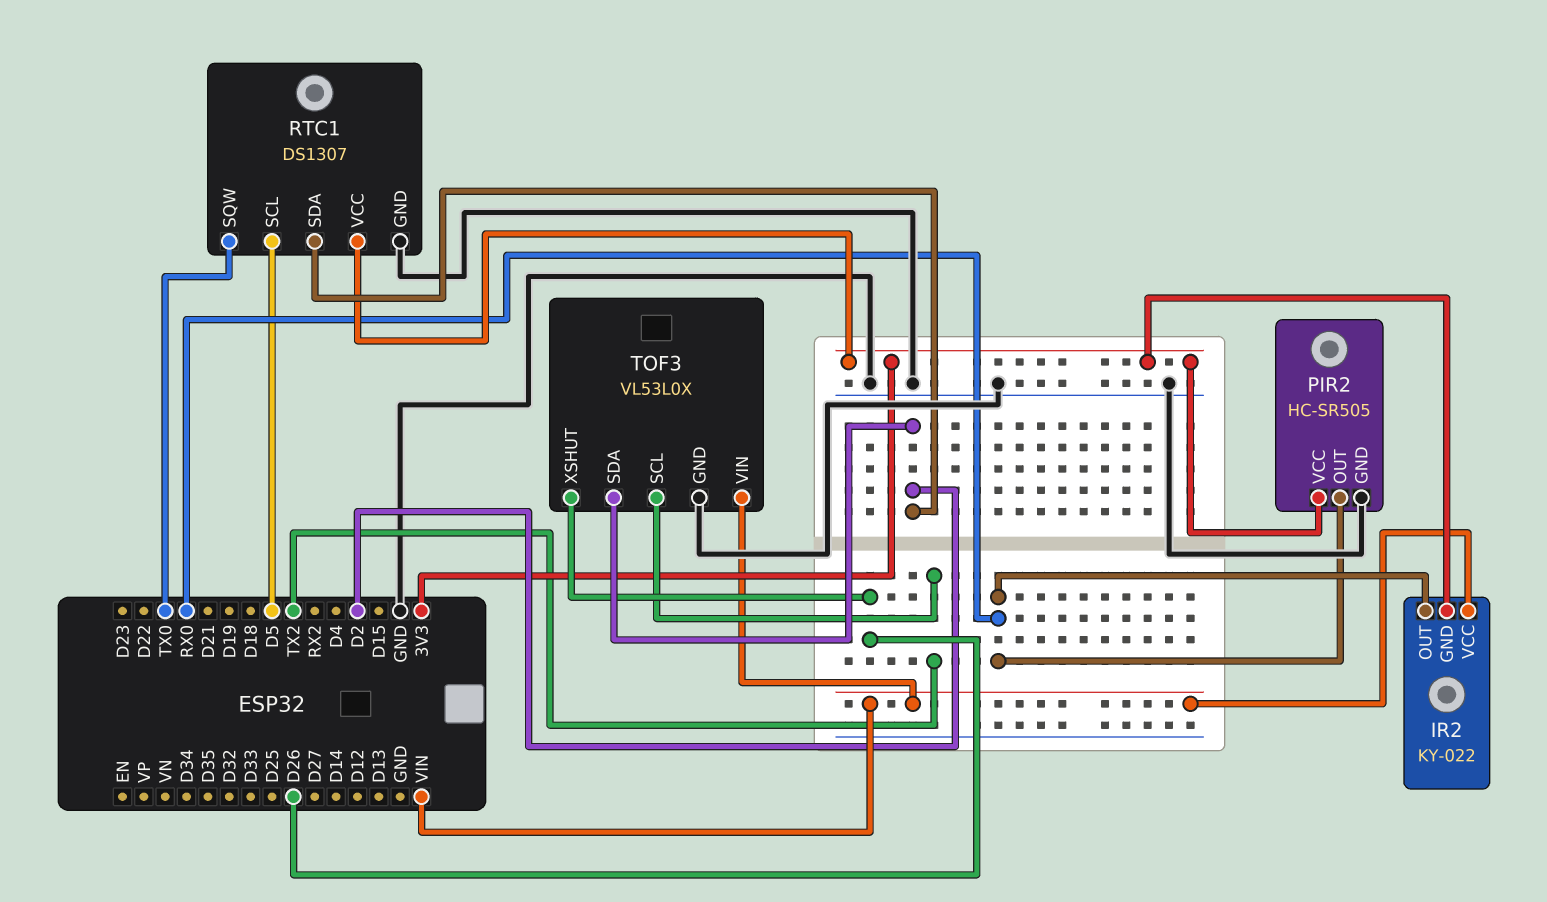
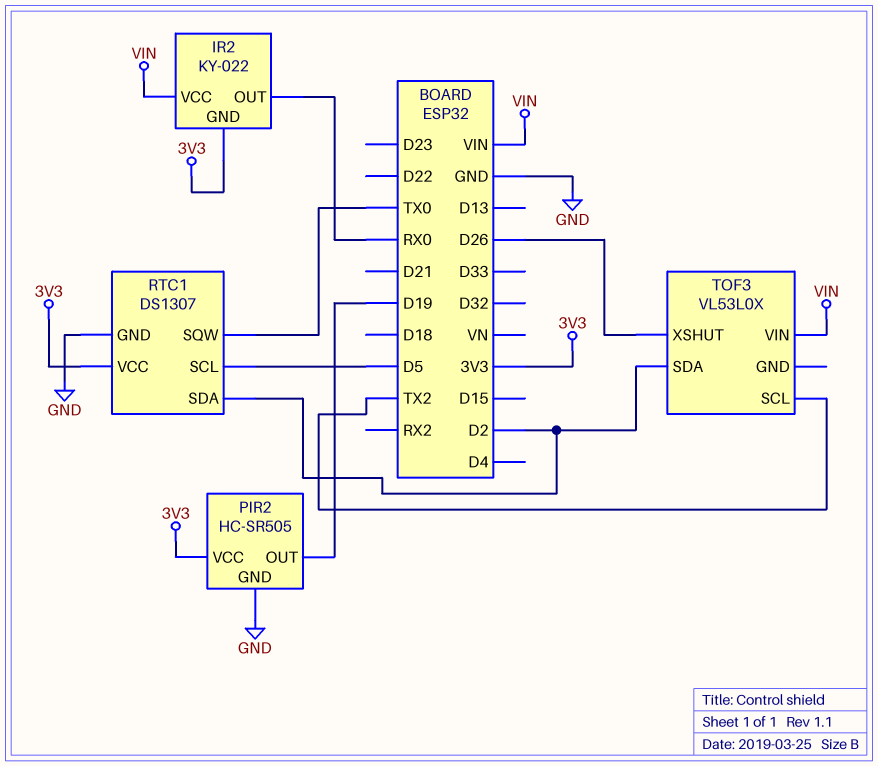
PIR2 pin OUT: RX0 -> D19
TOF3 pin GND: GND -> none

